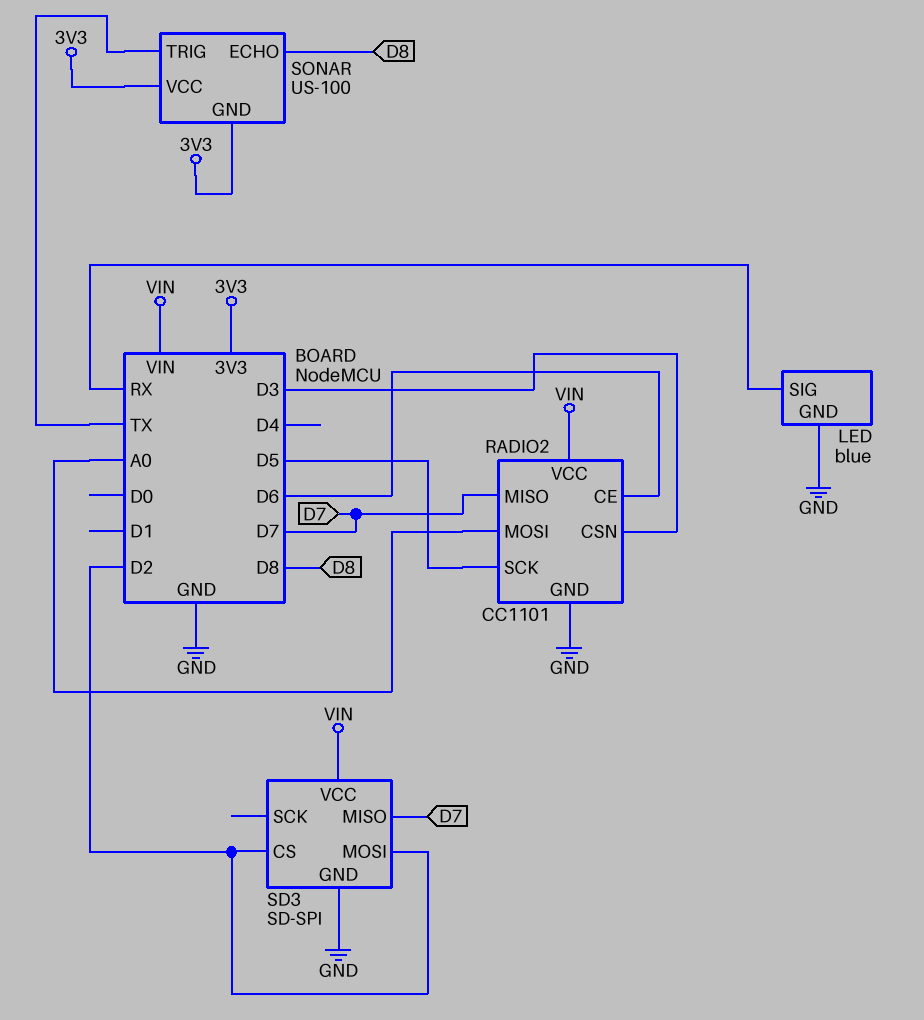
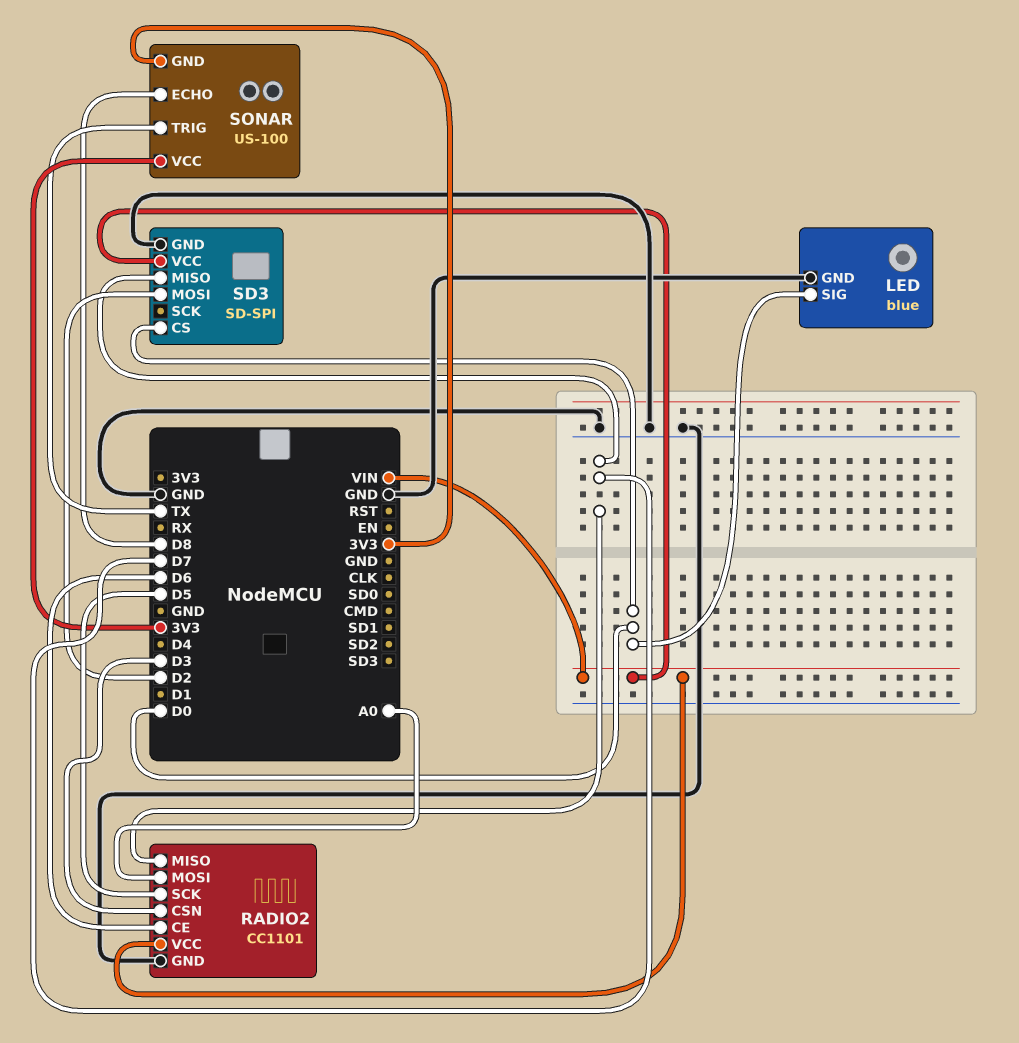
LED pin SIG: RX -> D0
SD3 pin CS: D2 -> D0

